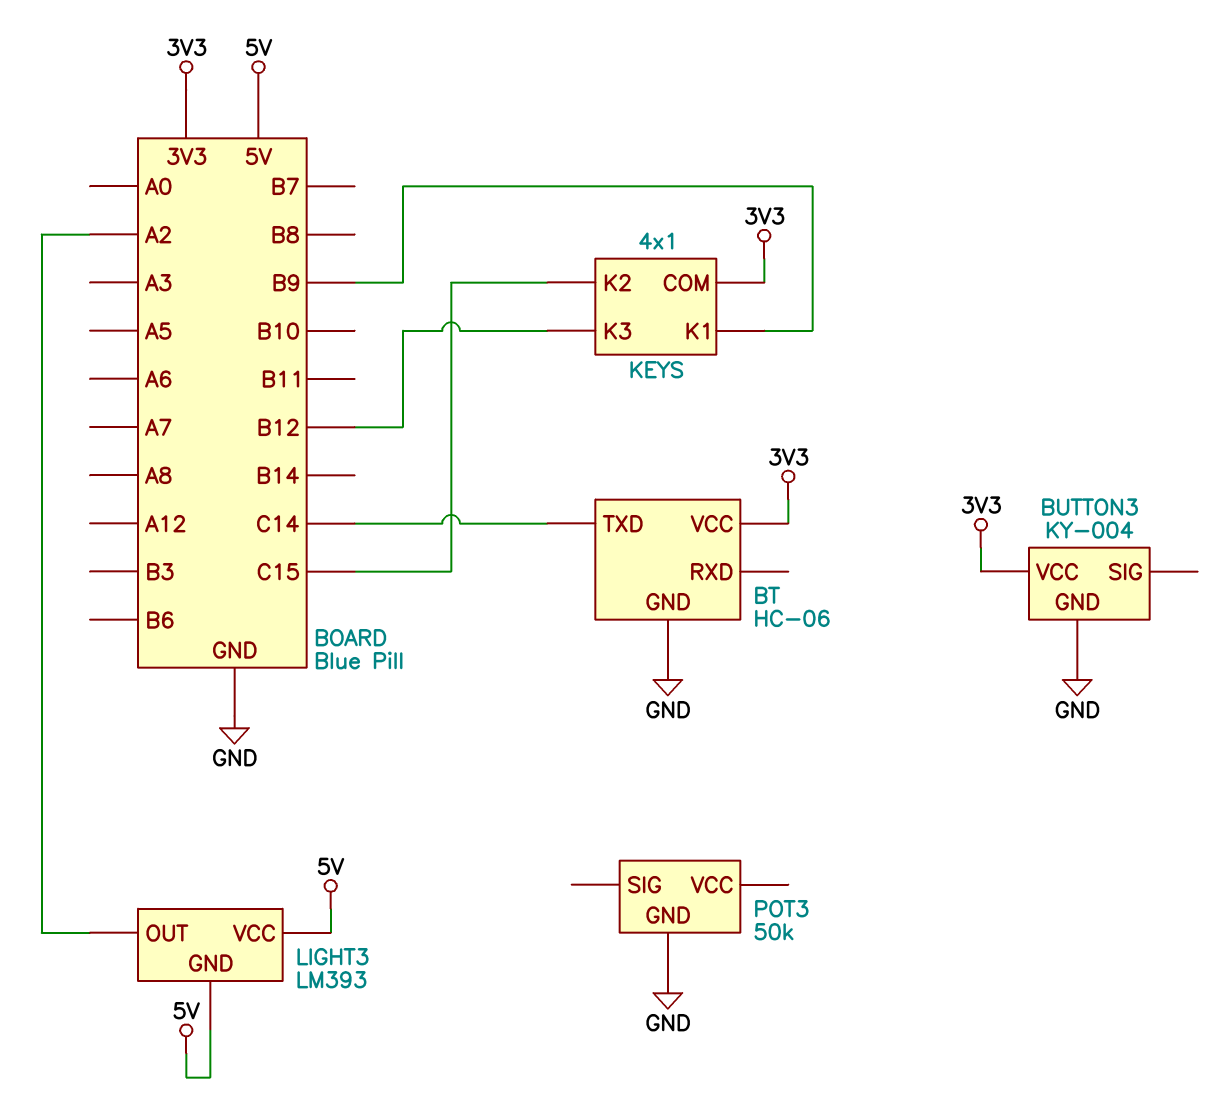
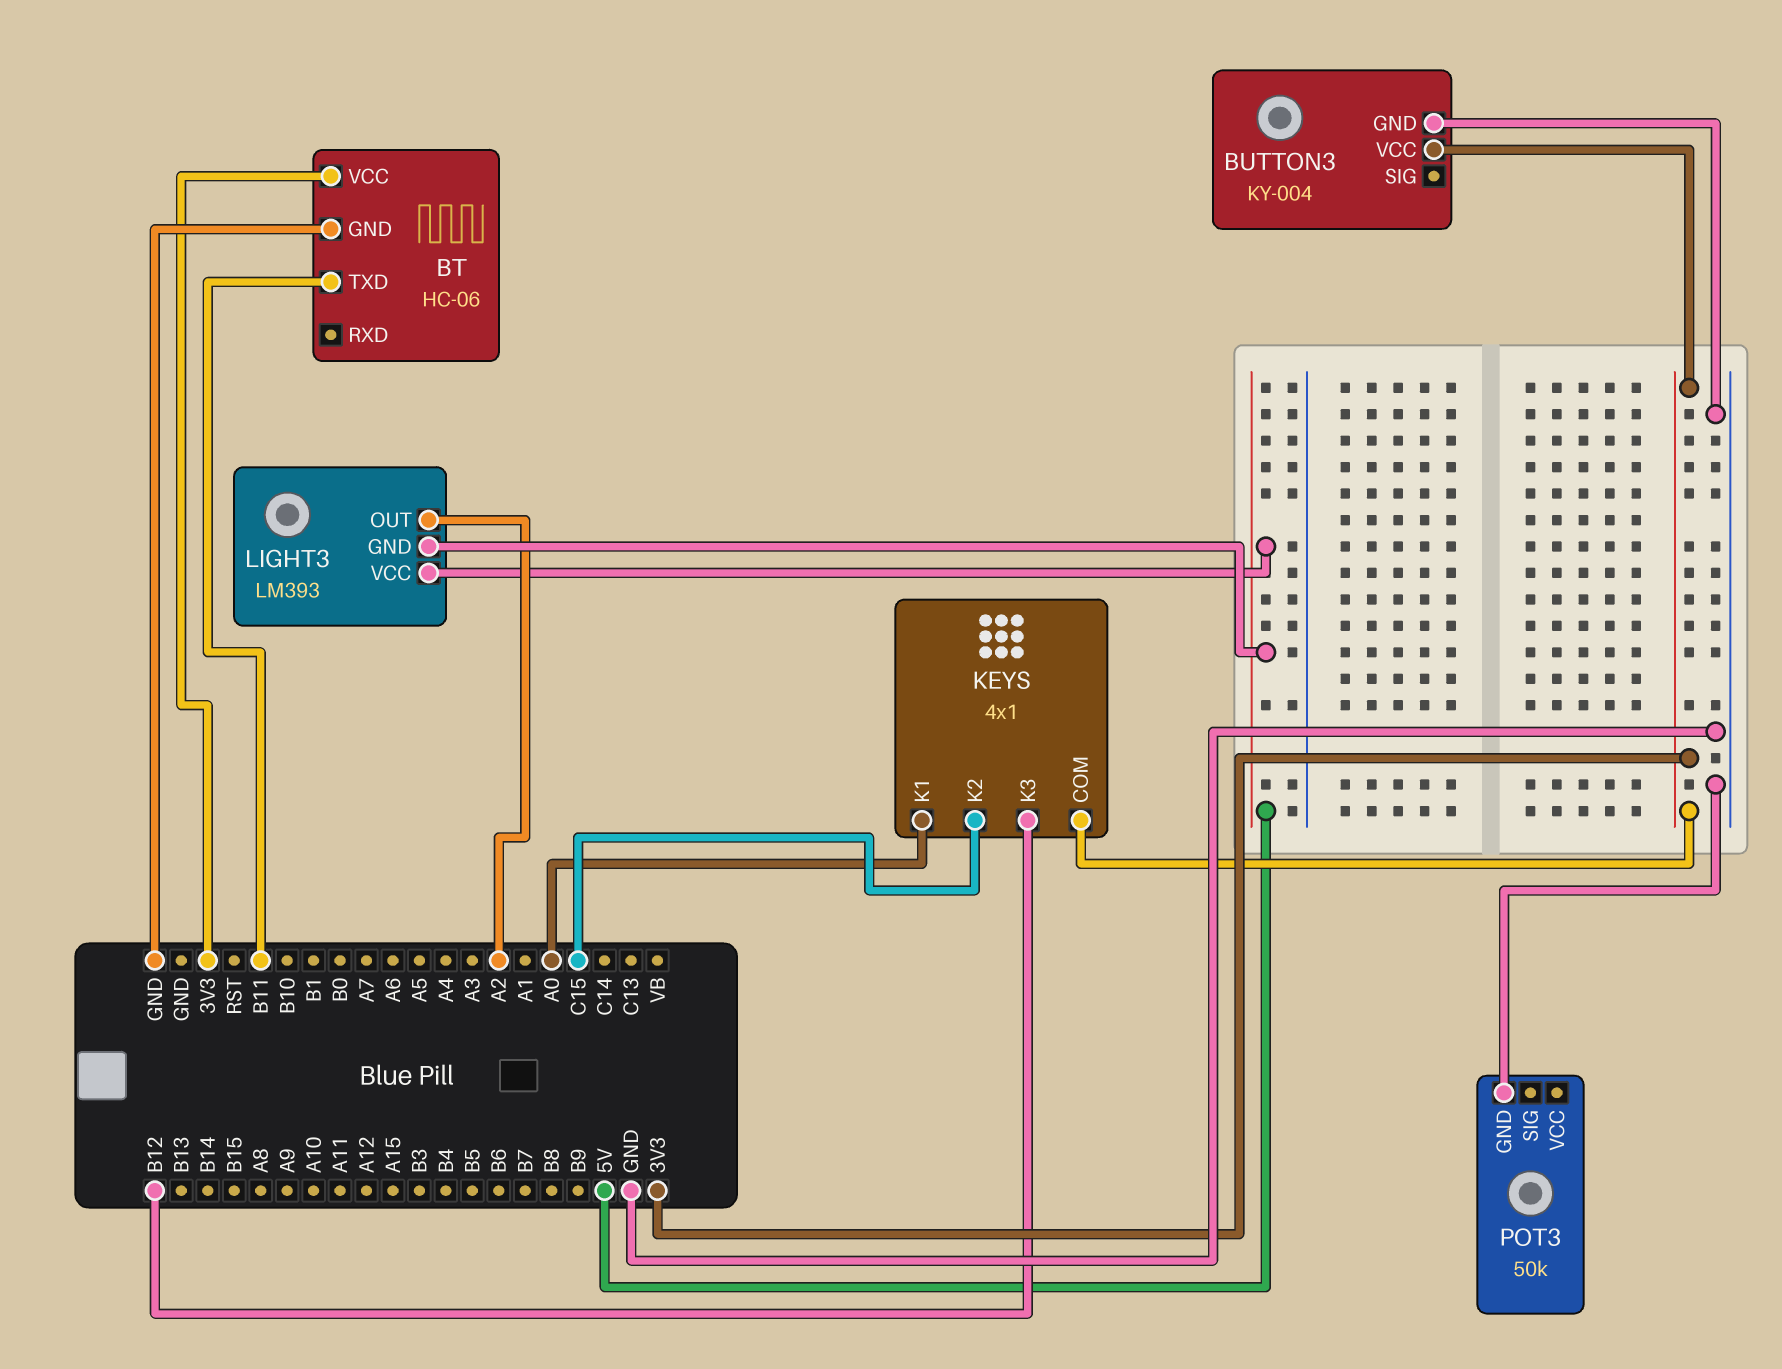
BT pin TXD: C14 -> B11
KEYS pin K1: B9 -> A0

